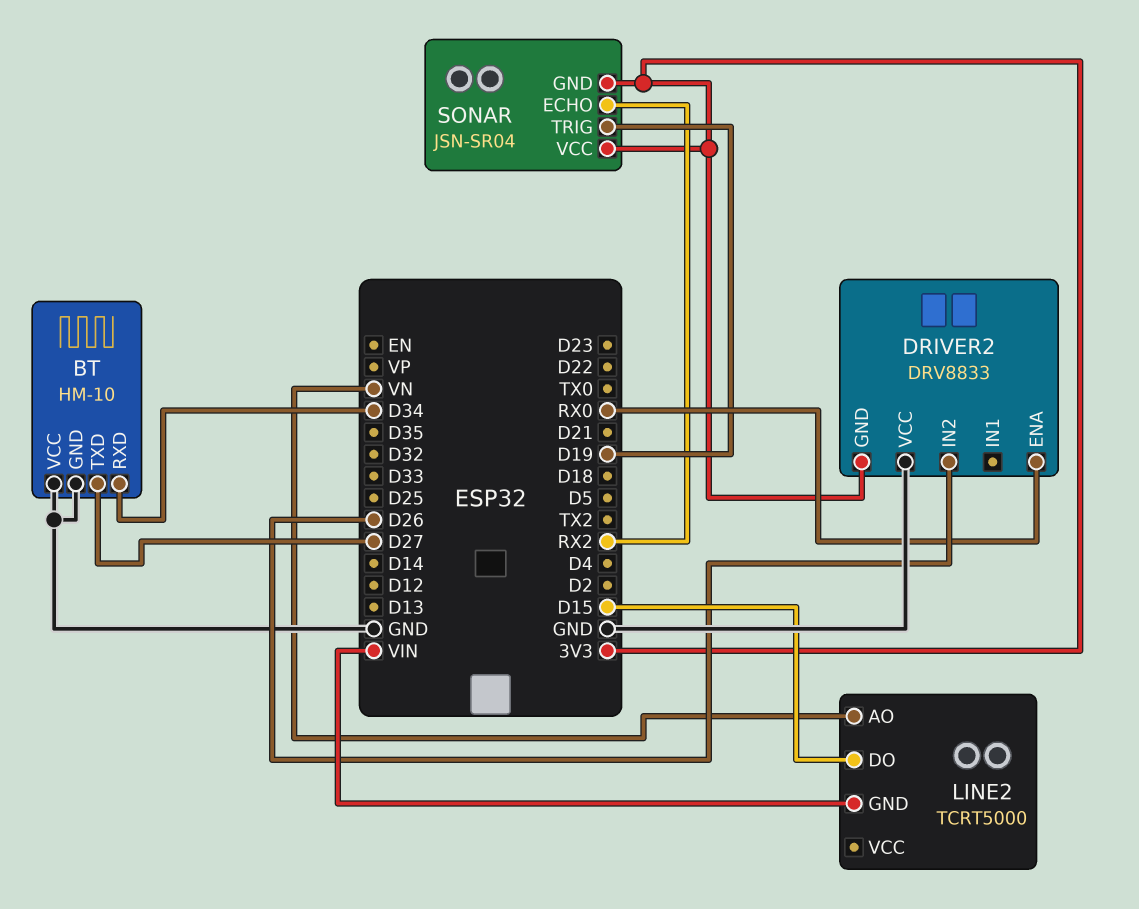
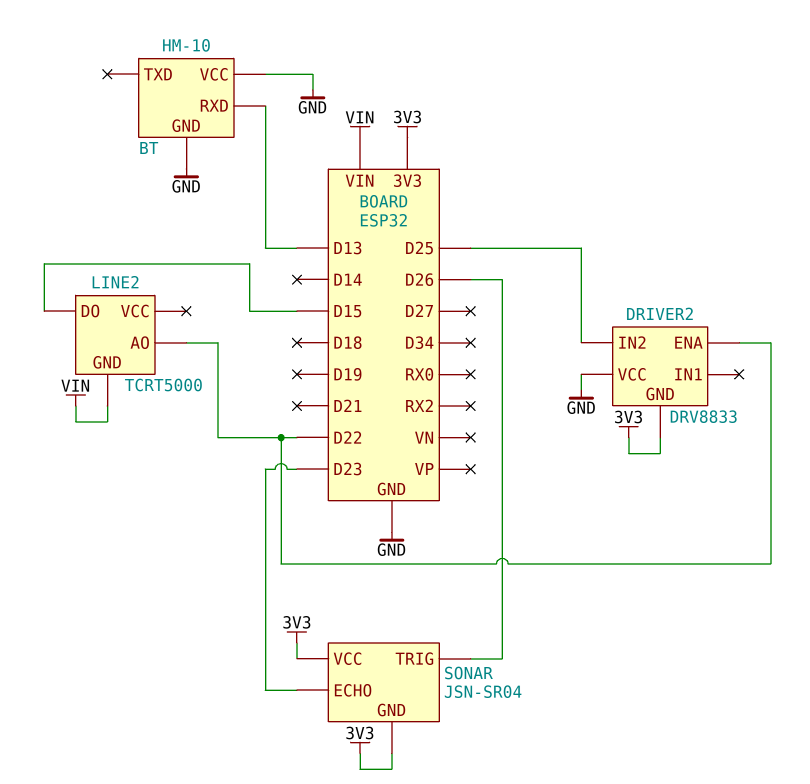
BT pin RXD: D34 -> D13
BT pin TXD: D27 -> none
DRIVER2 pin ENA: RX0 -> D22
DRIVER2 pin IN2: D26 -> D25
LINE2 pin AO: VN -> D22
SONAR pin ECHO: RX2 -> D23
SONAR pin TRIG: D19 -> D26

